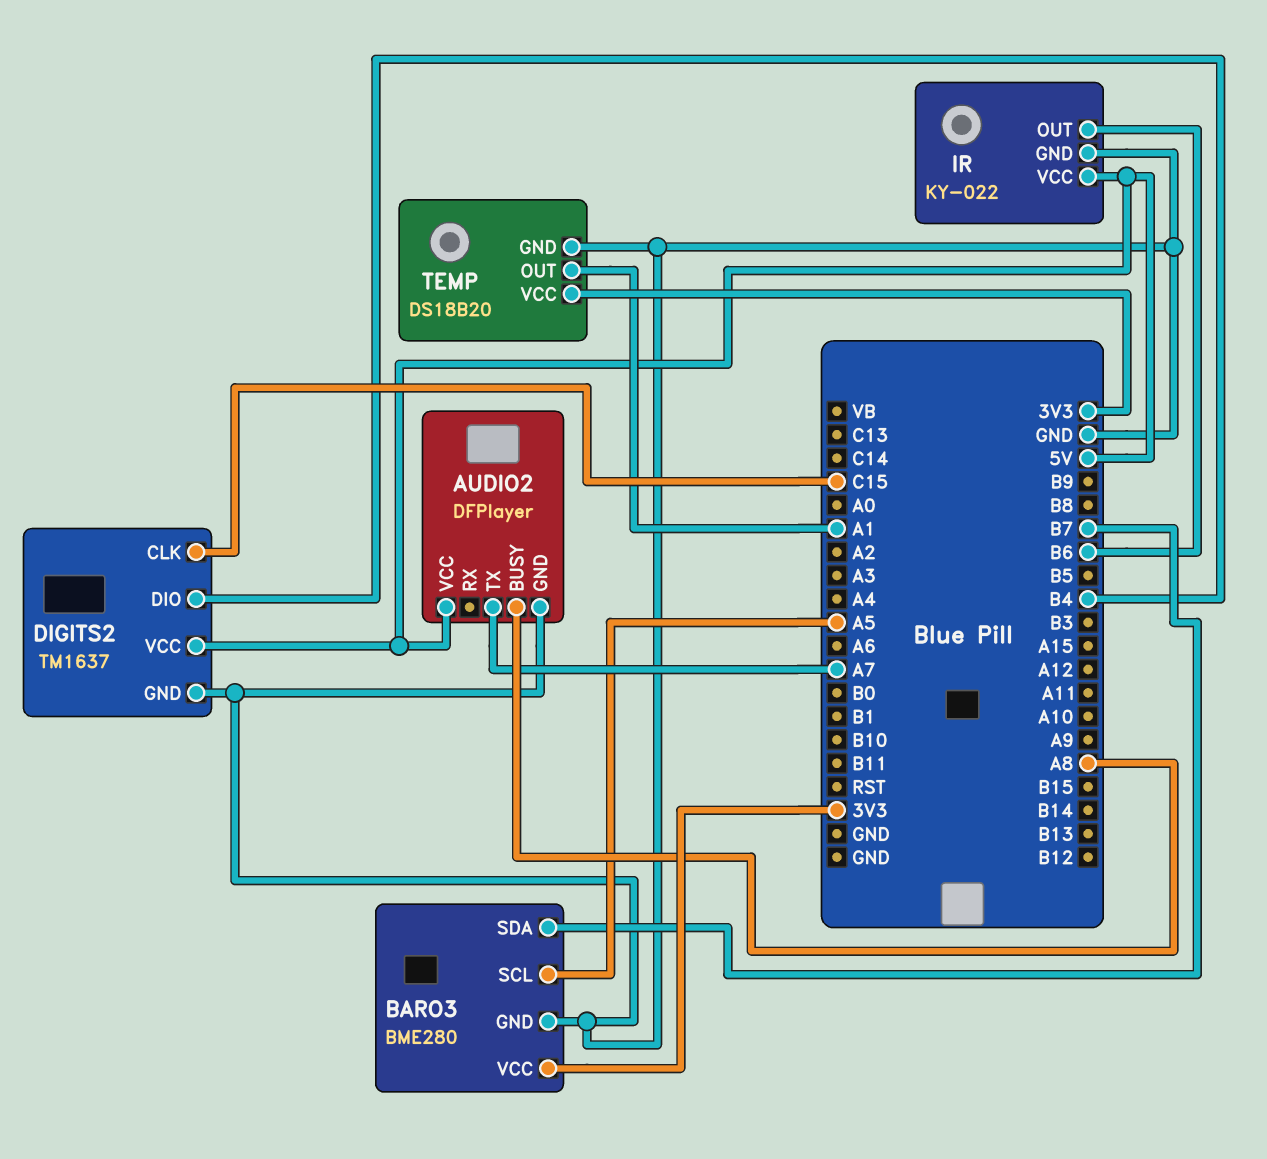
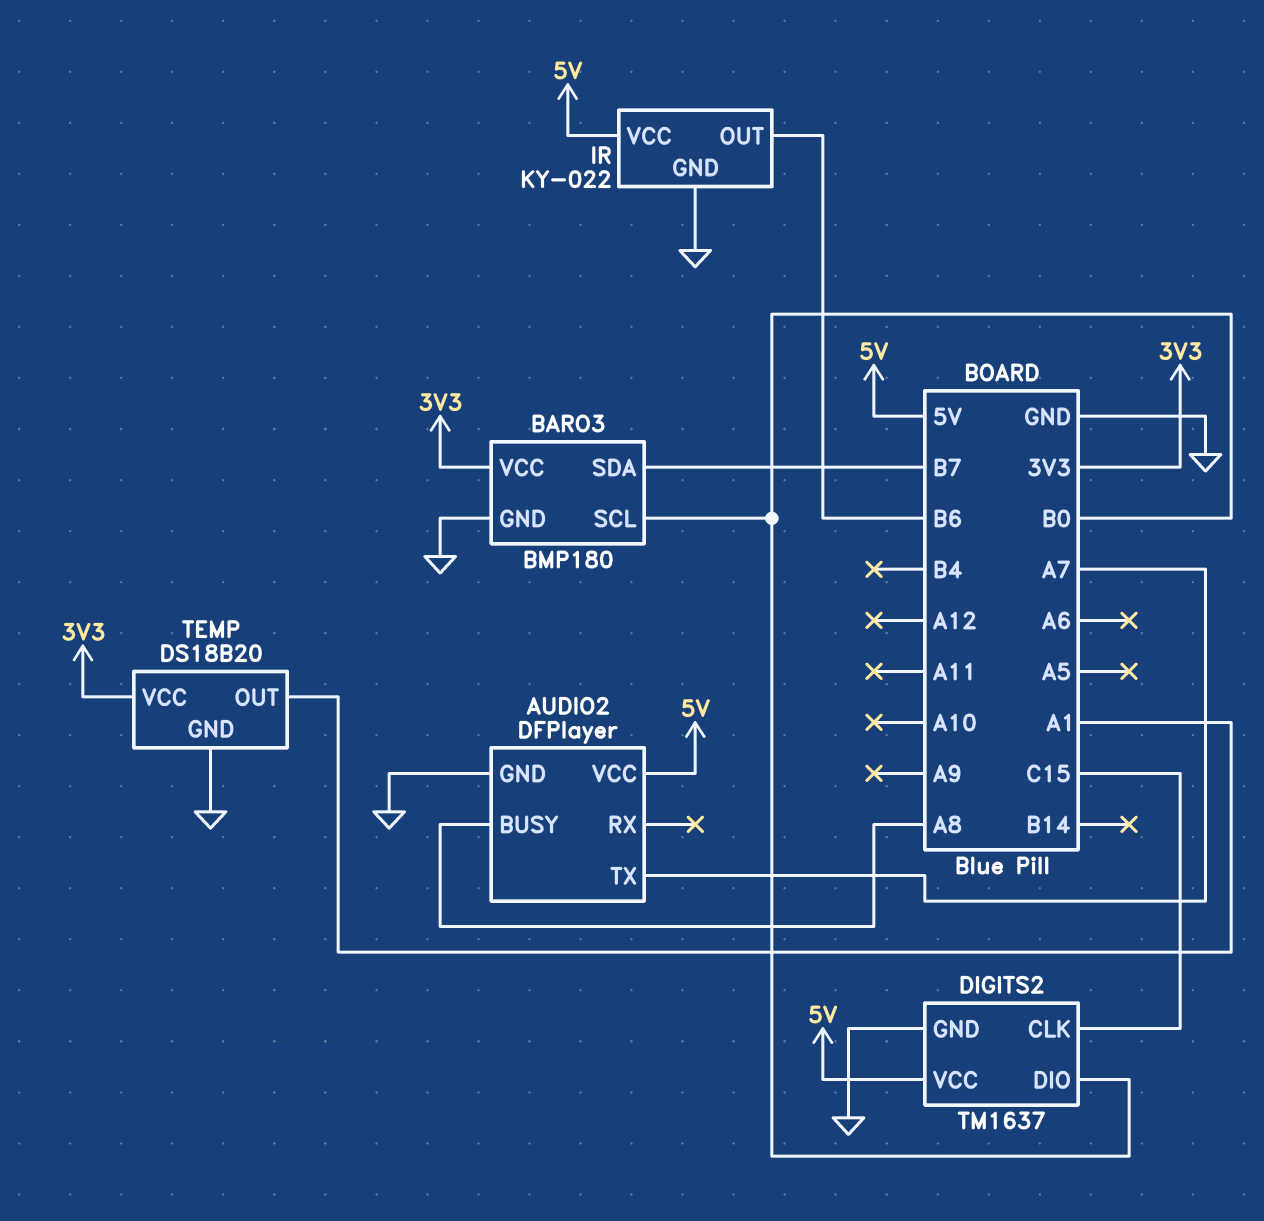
BARO3: BME280 -> BMP180
BARO3 pin SCL: A5 -> B0
DIGITS2 pin DIO: B4 -> B0

